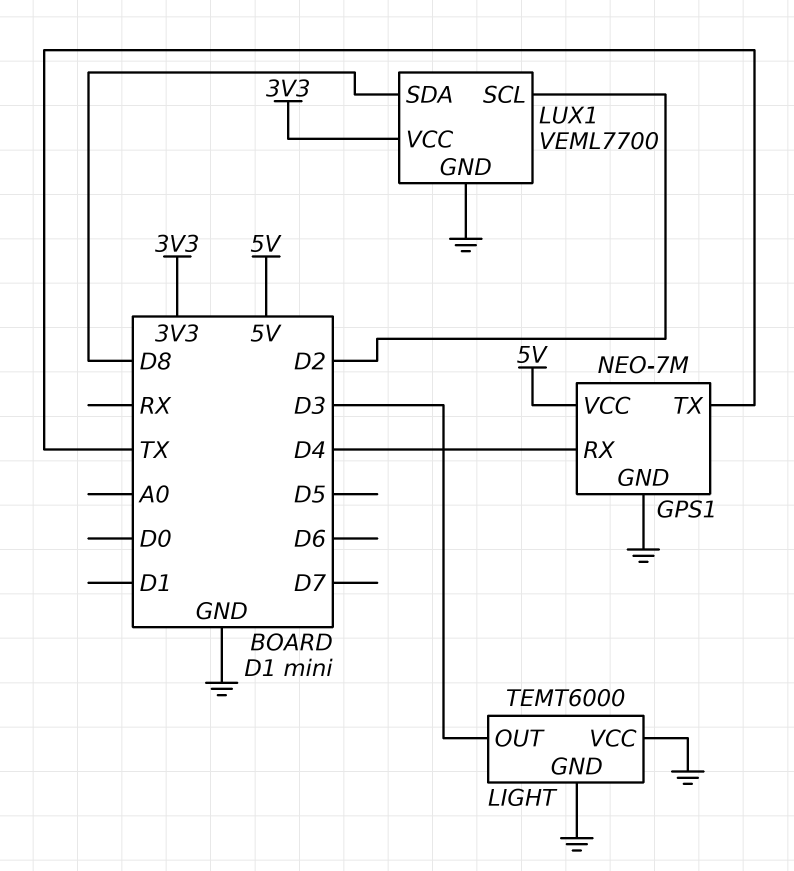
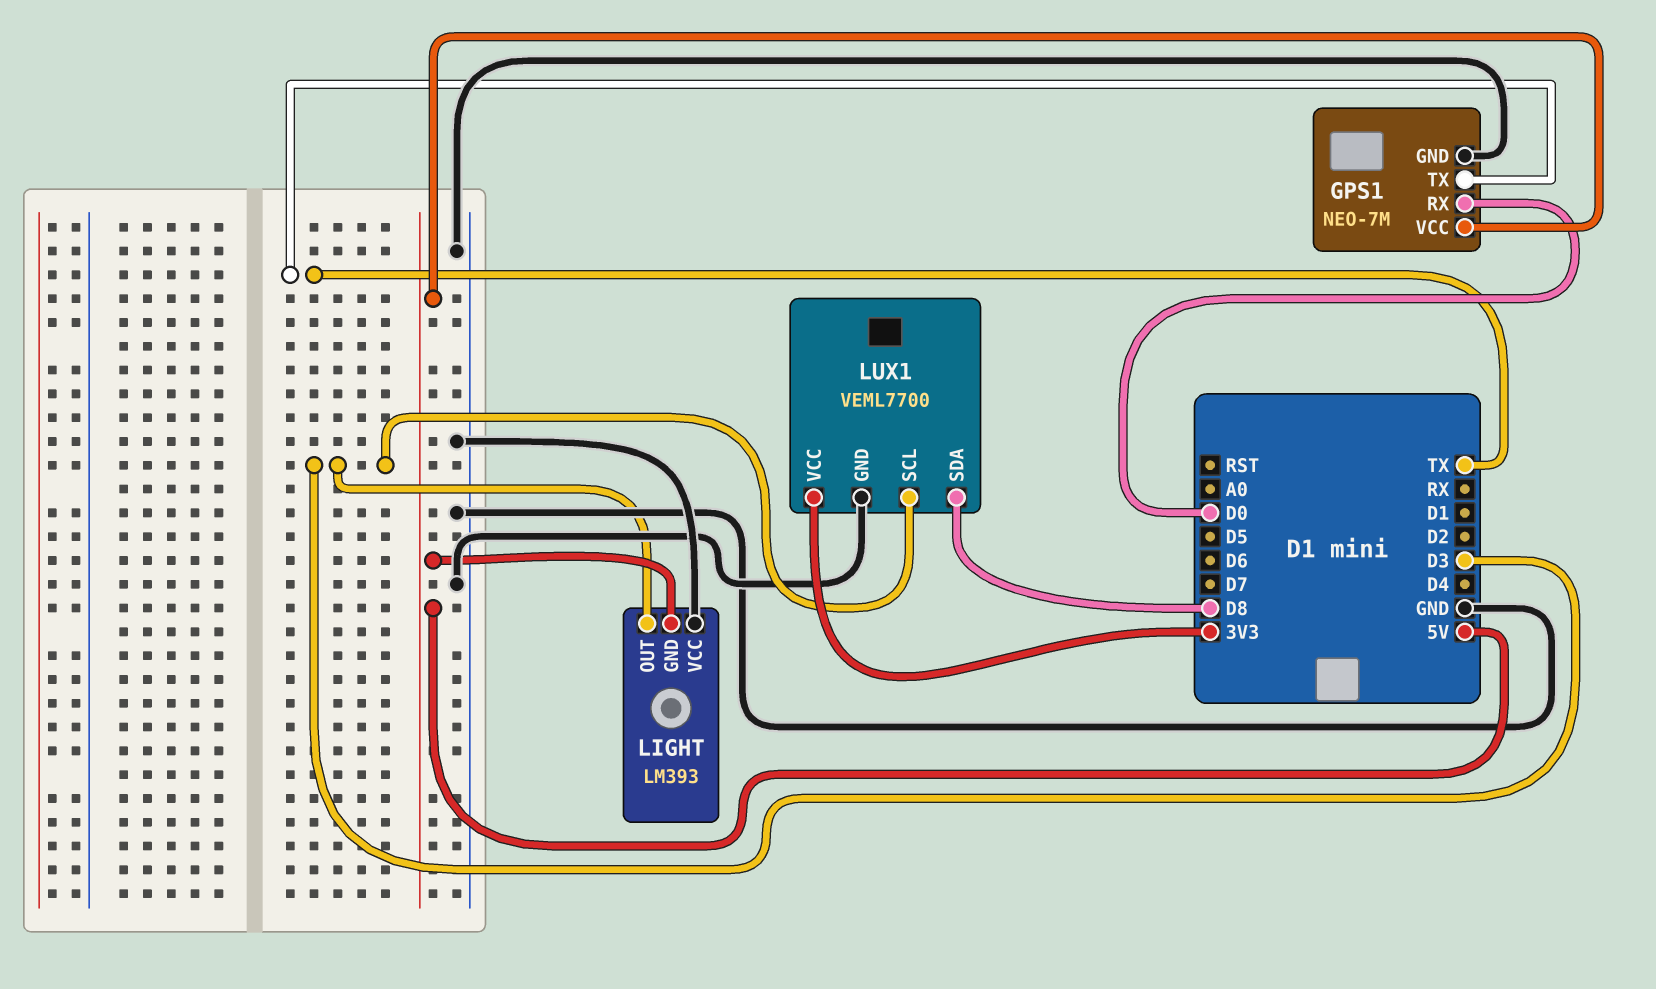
GPS1 pin RX: D4 -> D0
LIGHT: TEMT6000 -> LM393
LIGHT pin GND: GND -> 5V
LUX1 pin SCL: D2 -> D3

